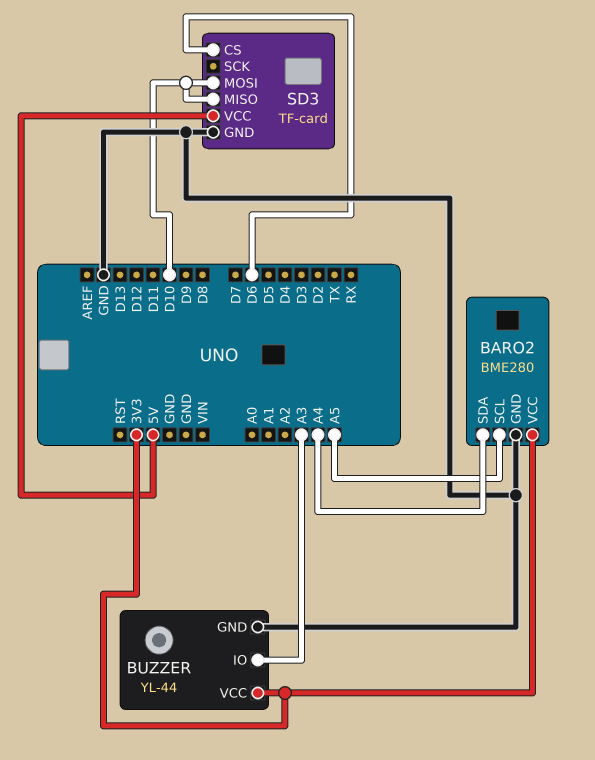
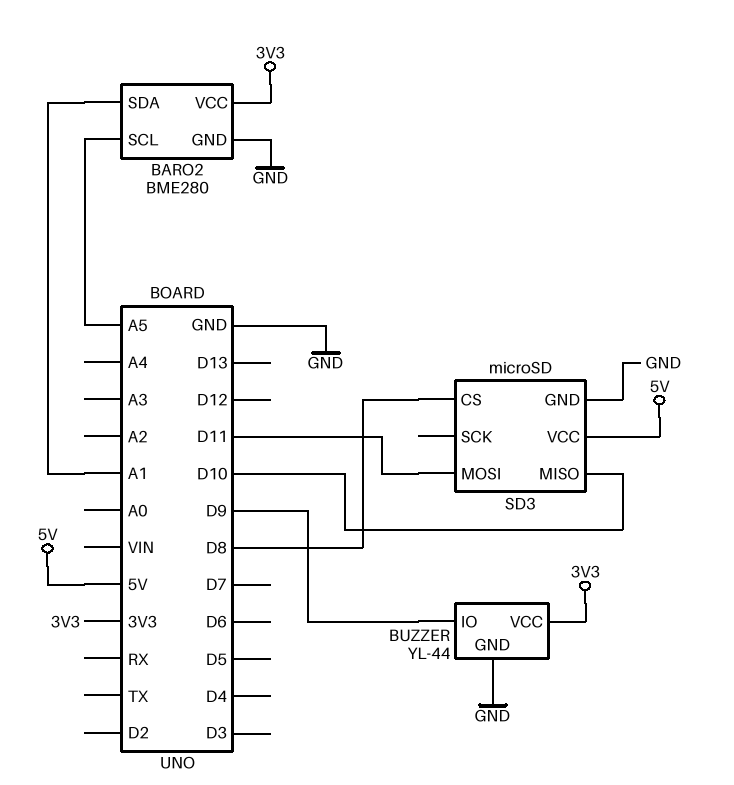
BARO2 pin SDA: A4 -> A1
BUZZER pin IO: A3 -> D9
SD3: TF-card -> microSD
SD3 pin CS: D6 -> D8
SD3 pin MOSI: D10 -> D11

